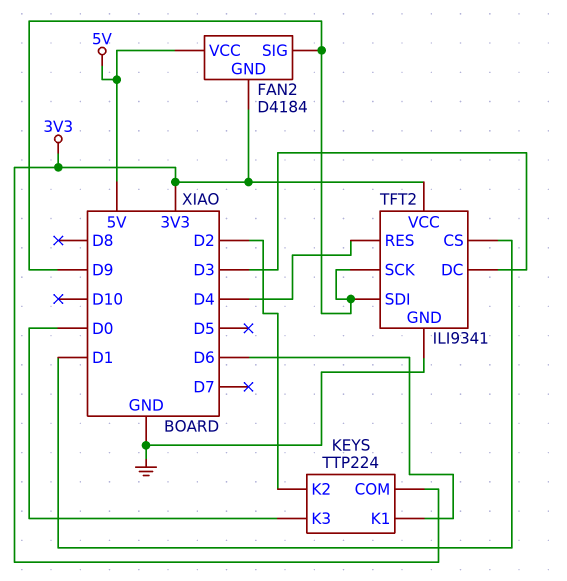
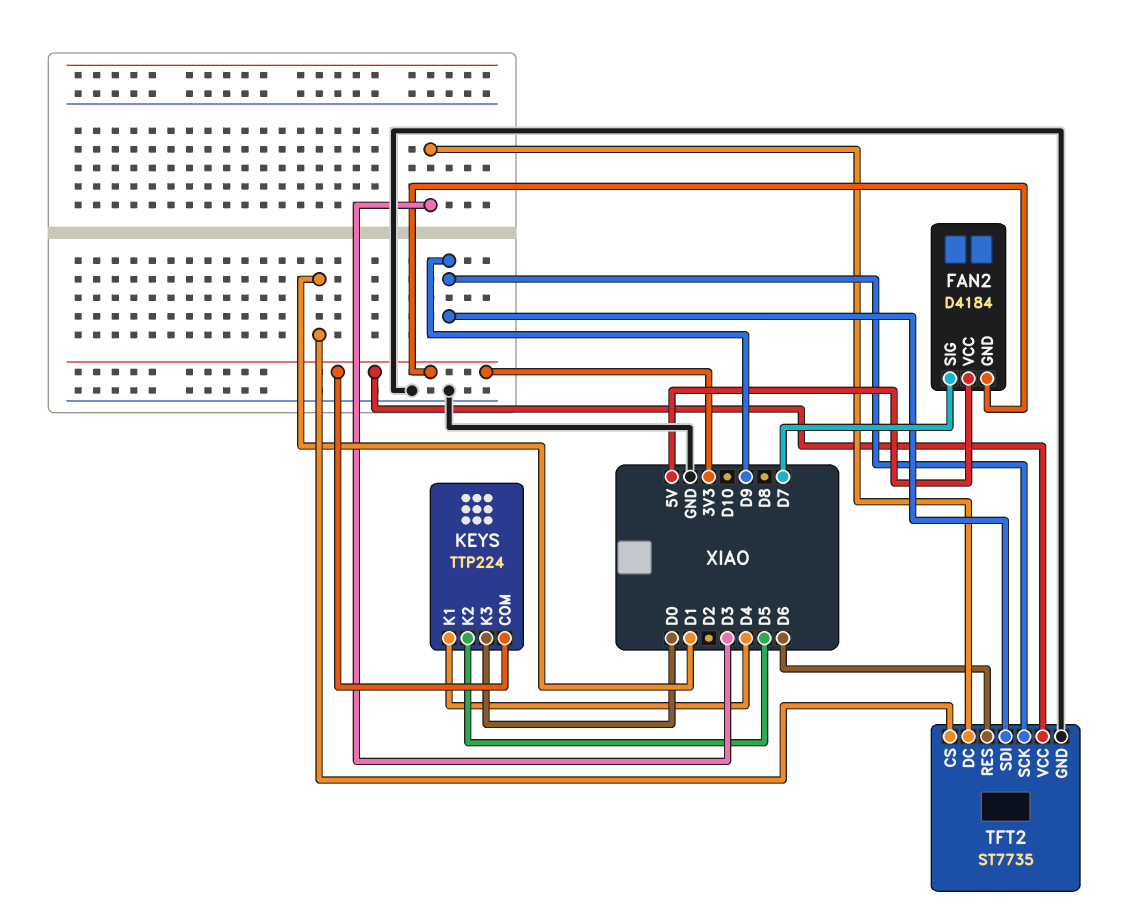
FAN2 pin SIG: D9 -> D7
KEYS pin K1: D6 -> D4
KEYS pin K2: D2 -> D5
TFT2: ILI9341 -> ST7735
TFT2 pin RES: D4 -> D6

